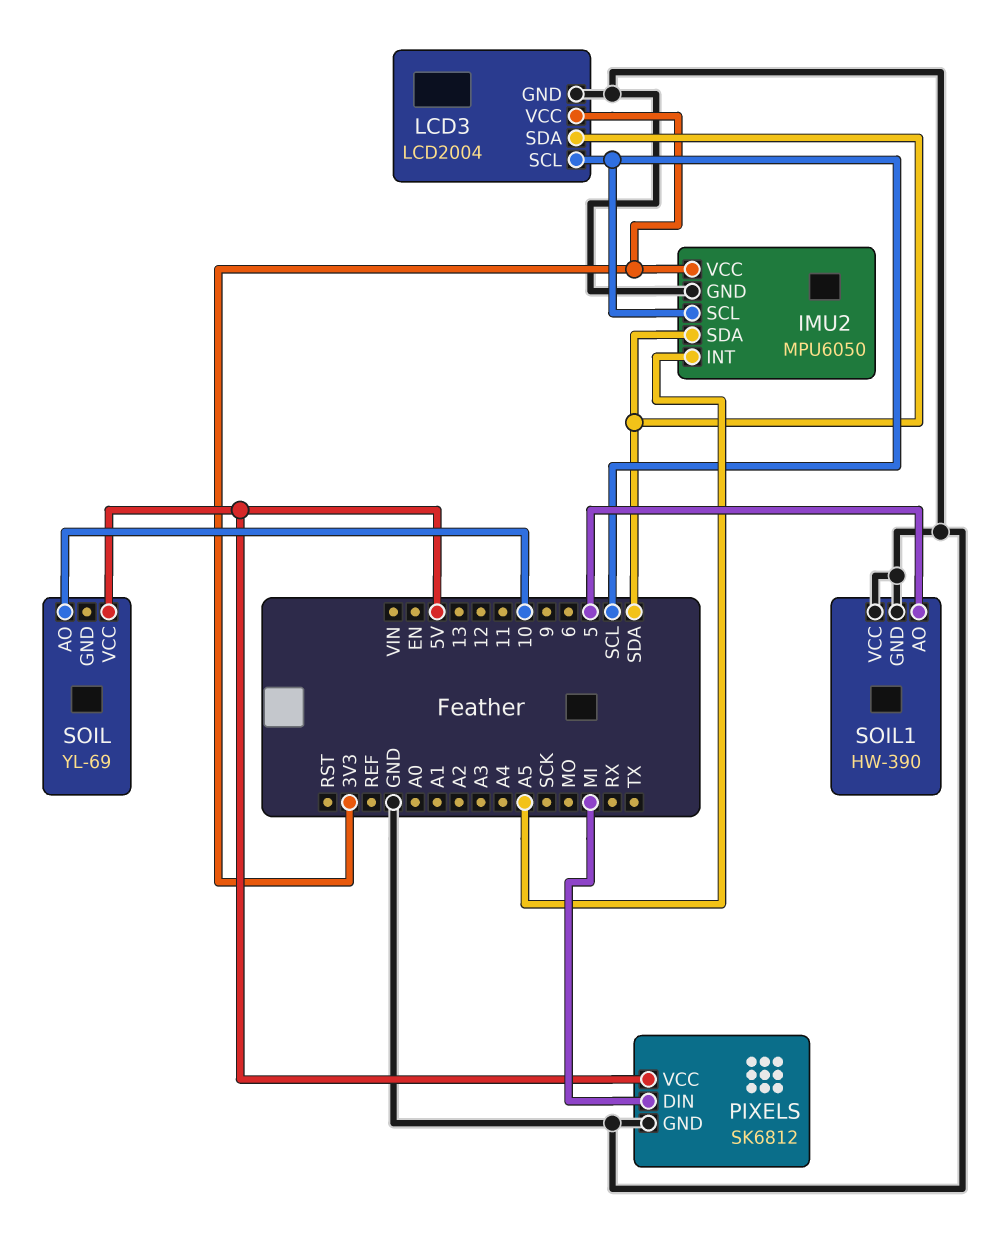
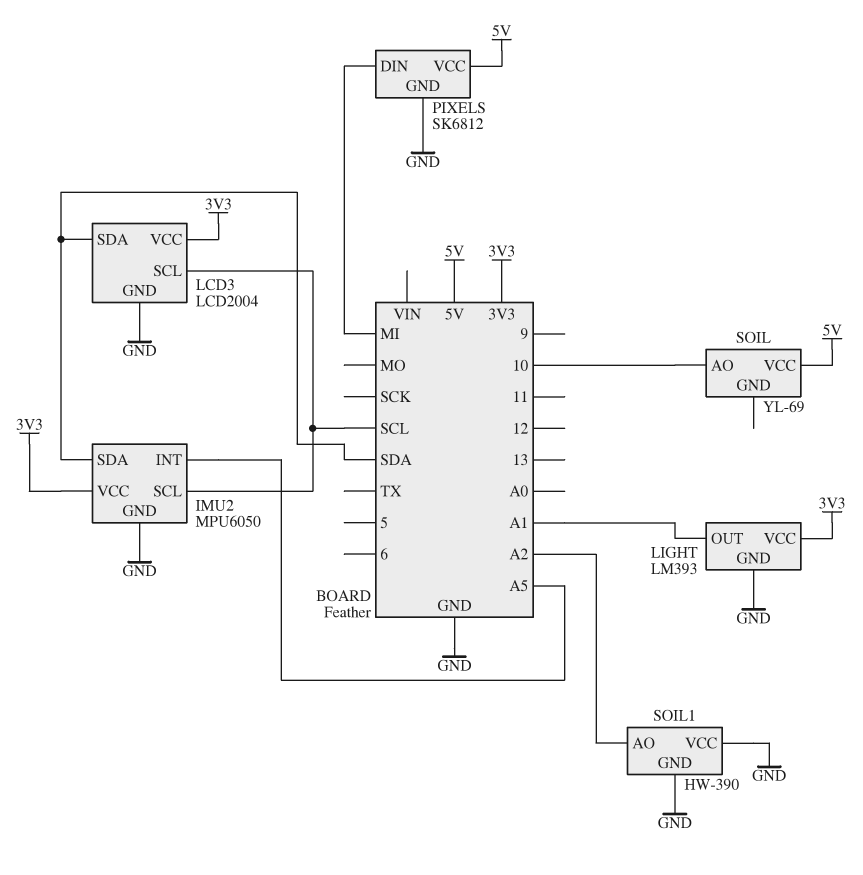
LIGHT: none -> LM393
LIGHT pin GND: none -> GND
LIGHT pin OUT: none -> A1
LIGHT pin VCC: none -> 3V3
SOIL1 pin AO: 5 -> A2

